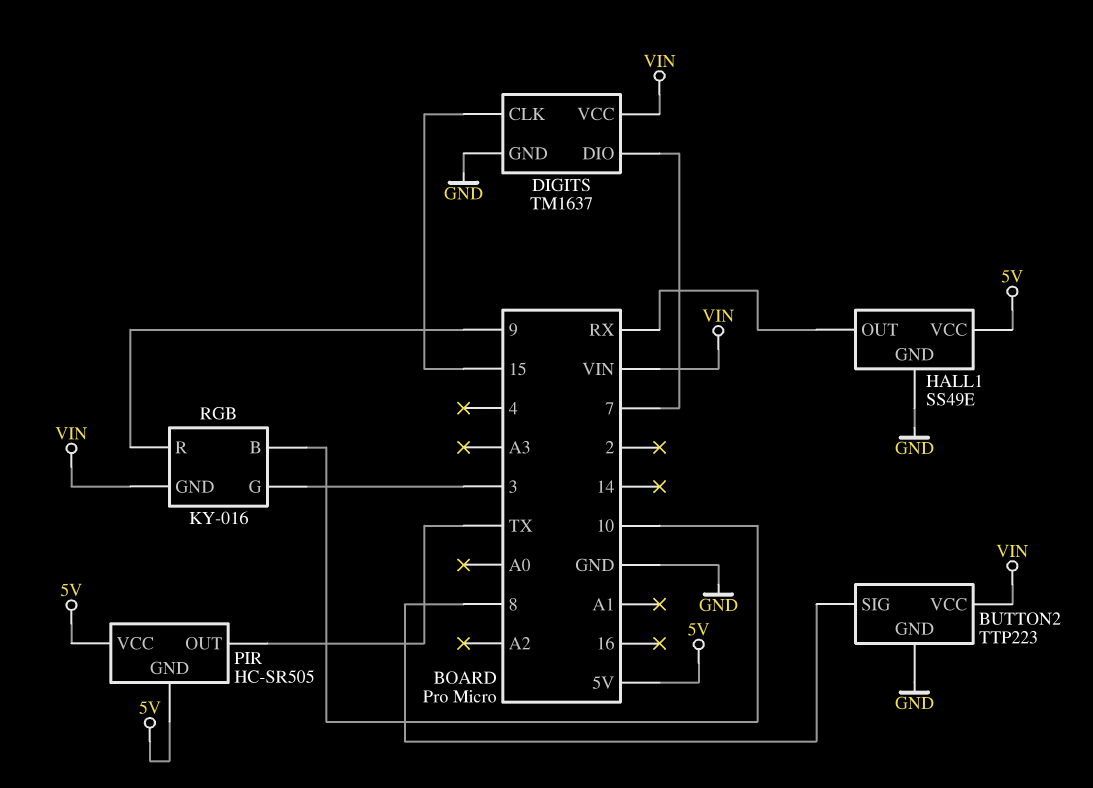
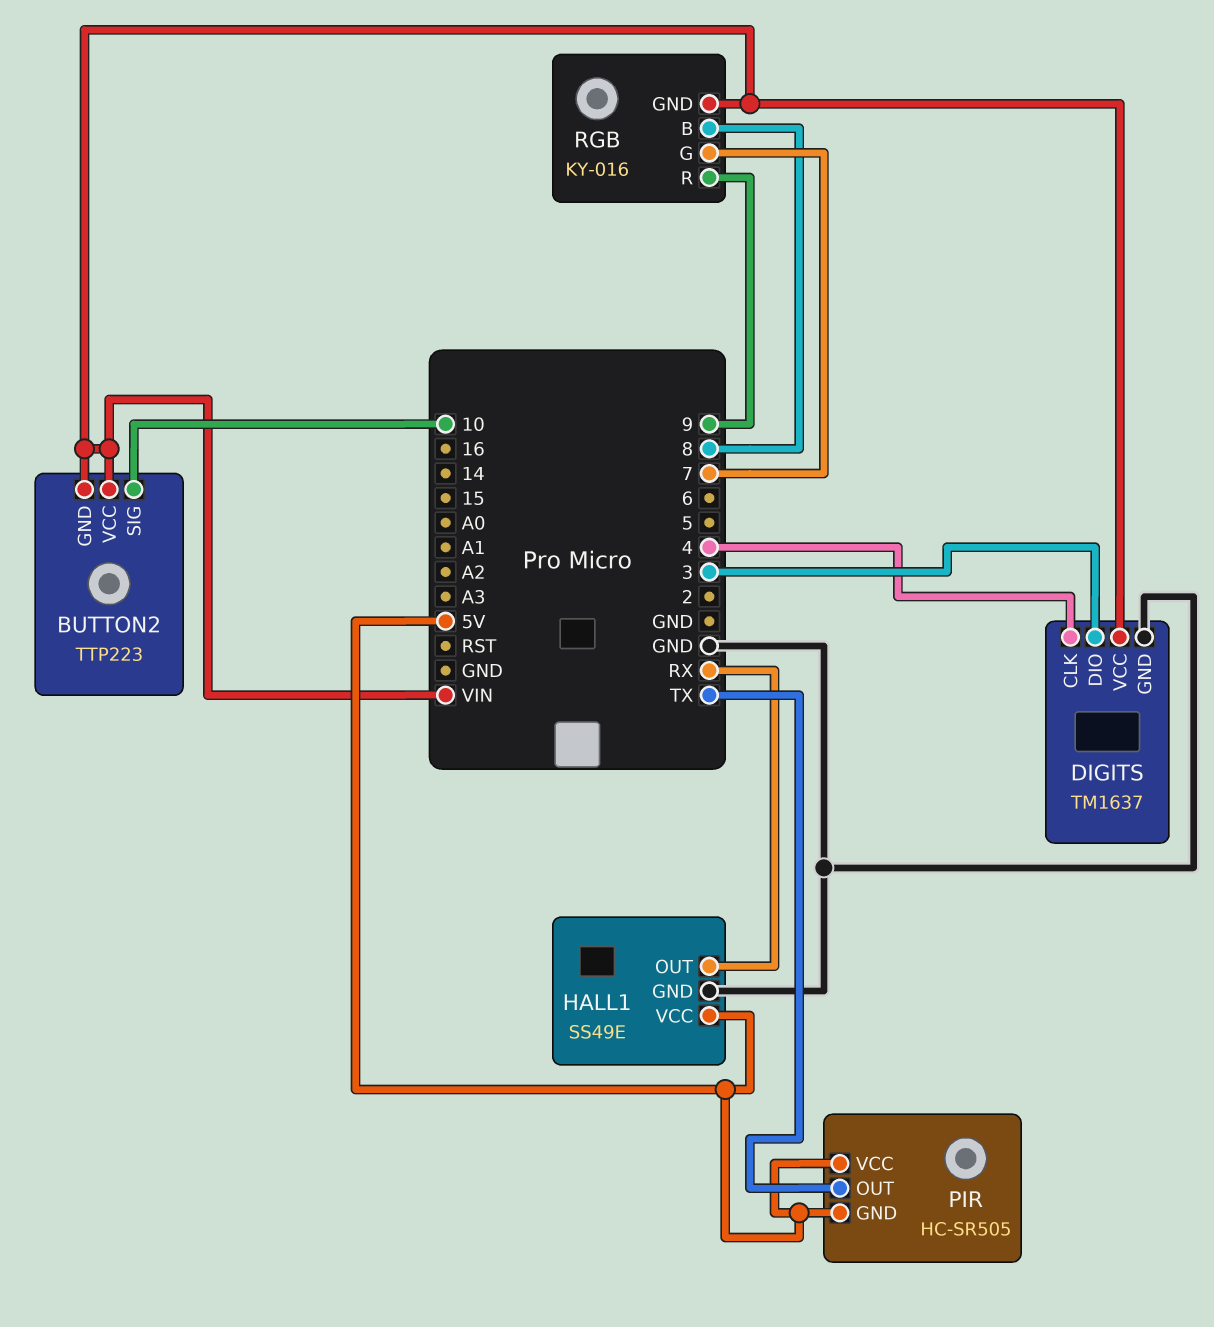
BUTTON2 pin GND: GND -> VIN
BUTTON2 pin SIG: 8 -> 10
DIGITS pin CLK: 15 -> 4
DIGITS pin DIO: 7 -> 3
RGB pin B: 10 -> 8
RGB pin G: 3 -> 7

